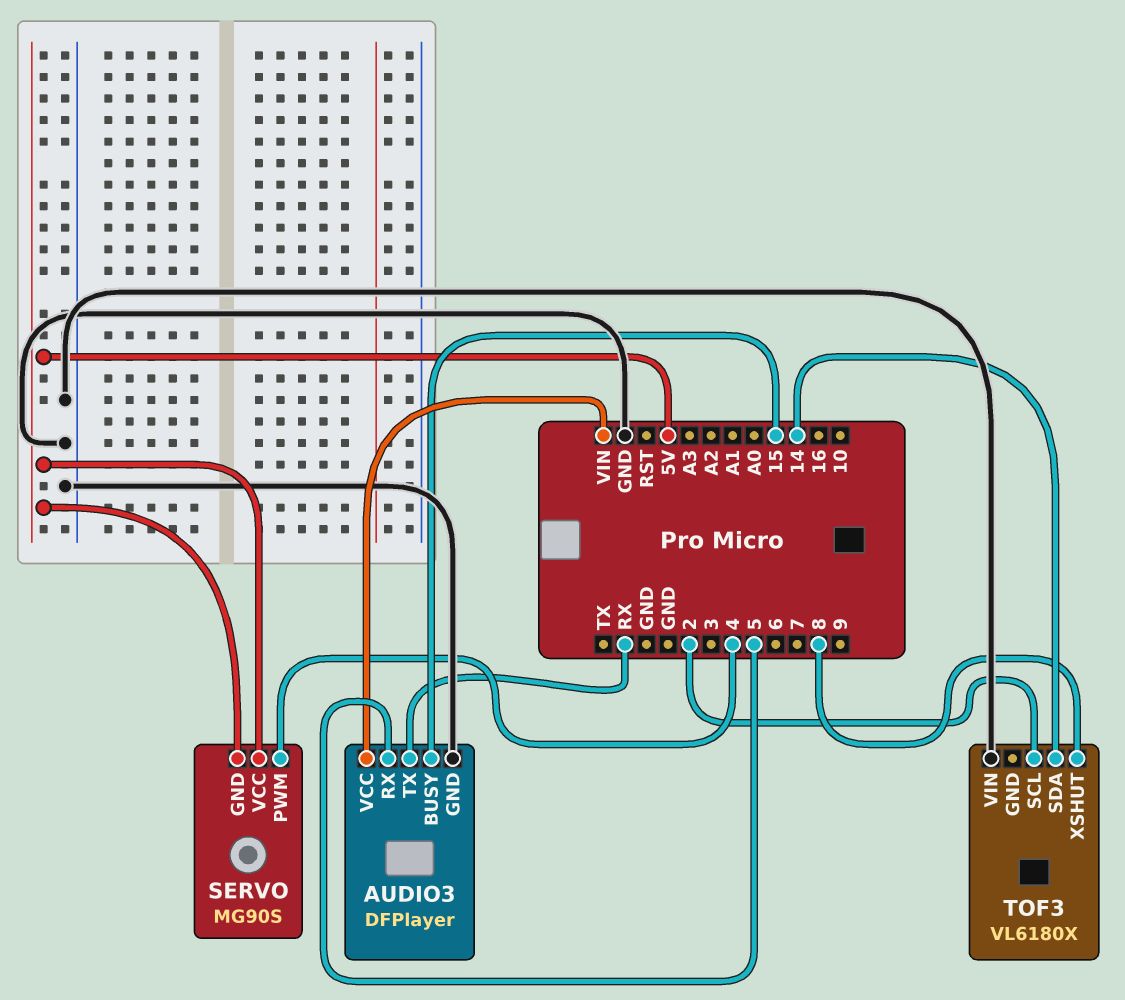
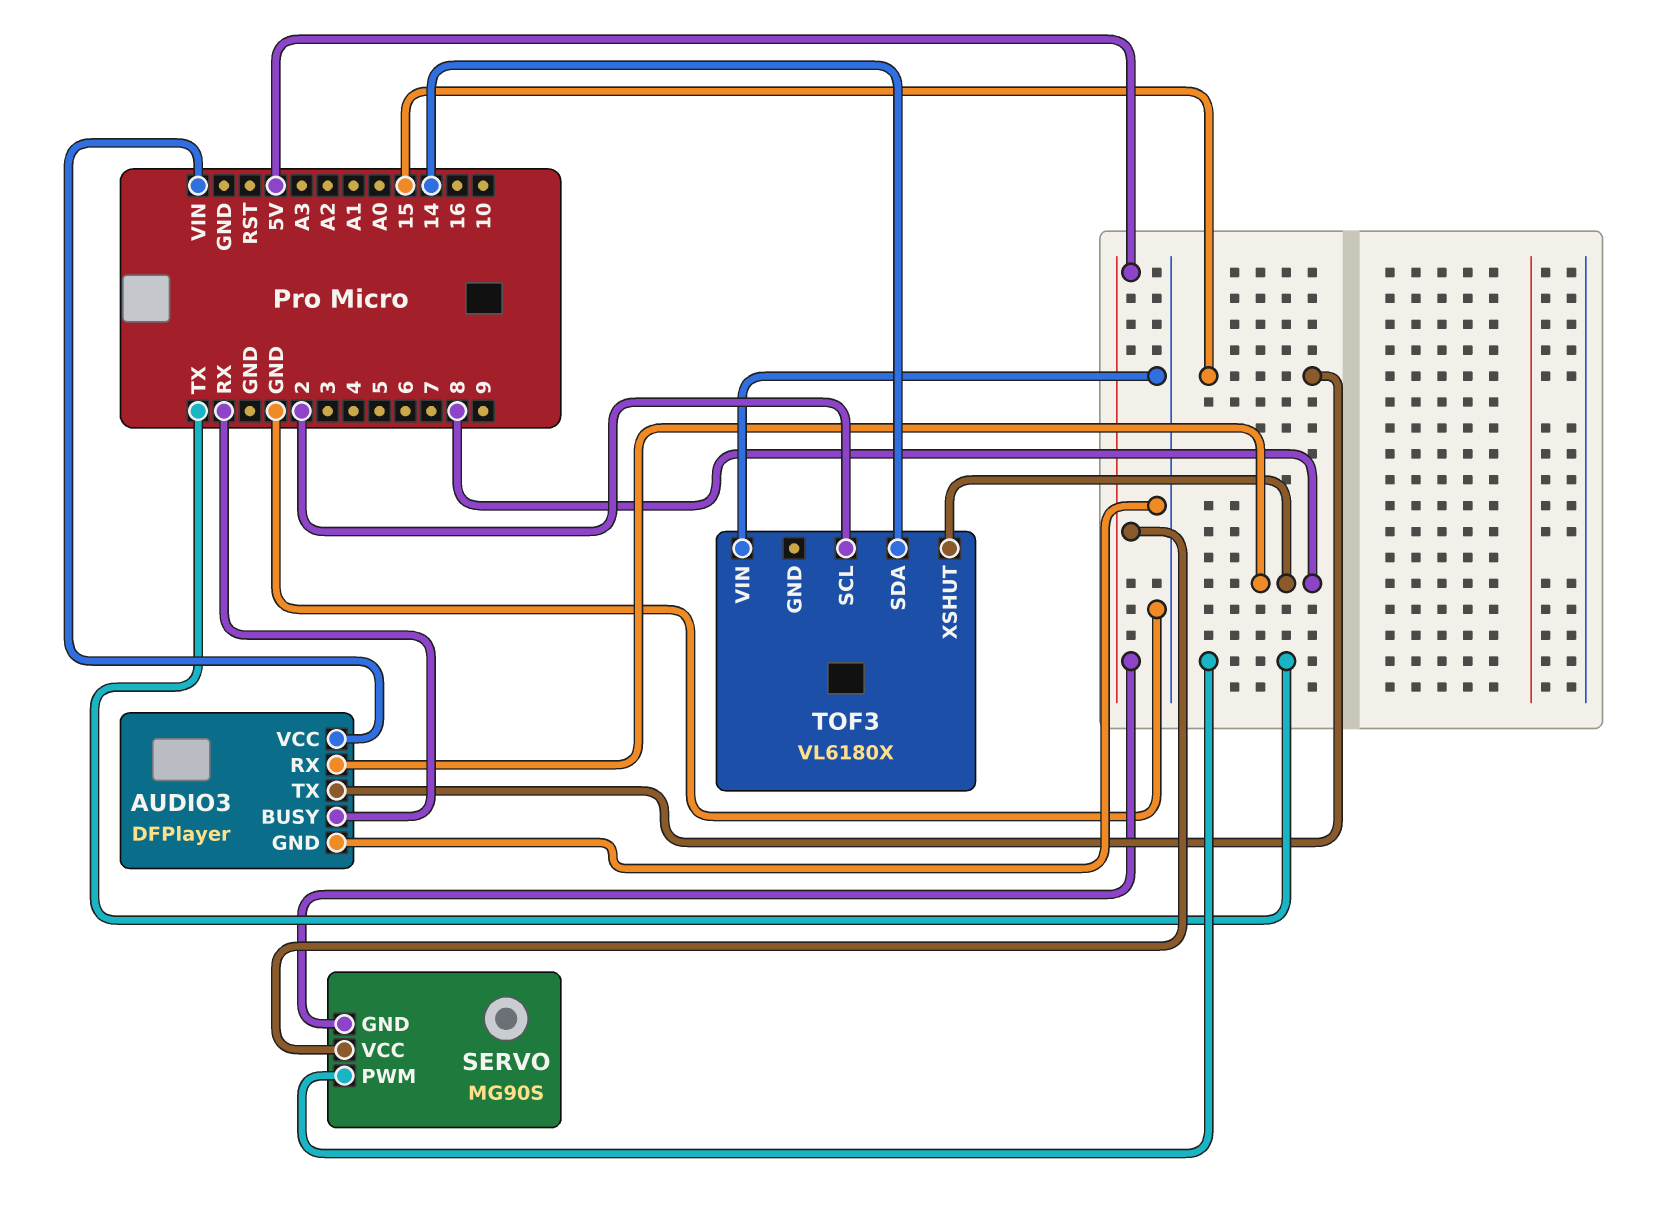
AUDIO3 pin BUSY: 15 -> RX
AUDIO3 pin RX: 5 -> 8
AUDIO3 pin TX: RX -> 15
SERVO pin PWM: 4 -> TX

